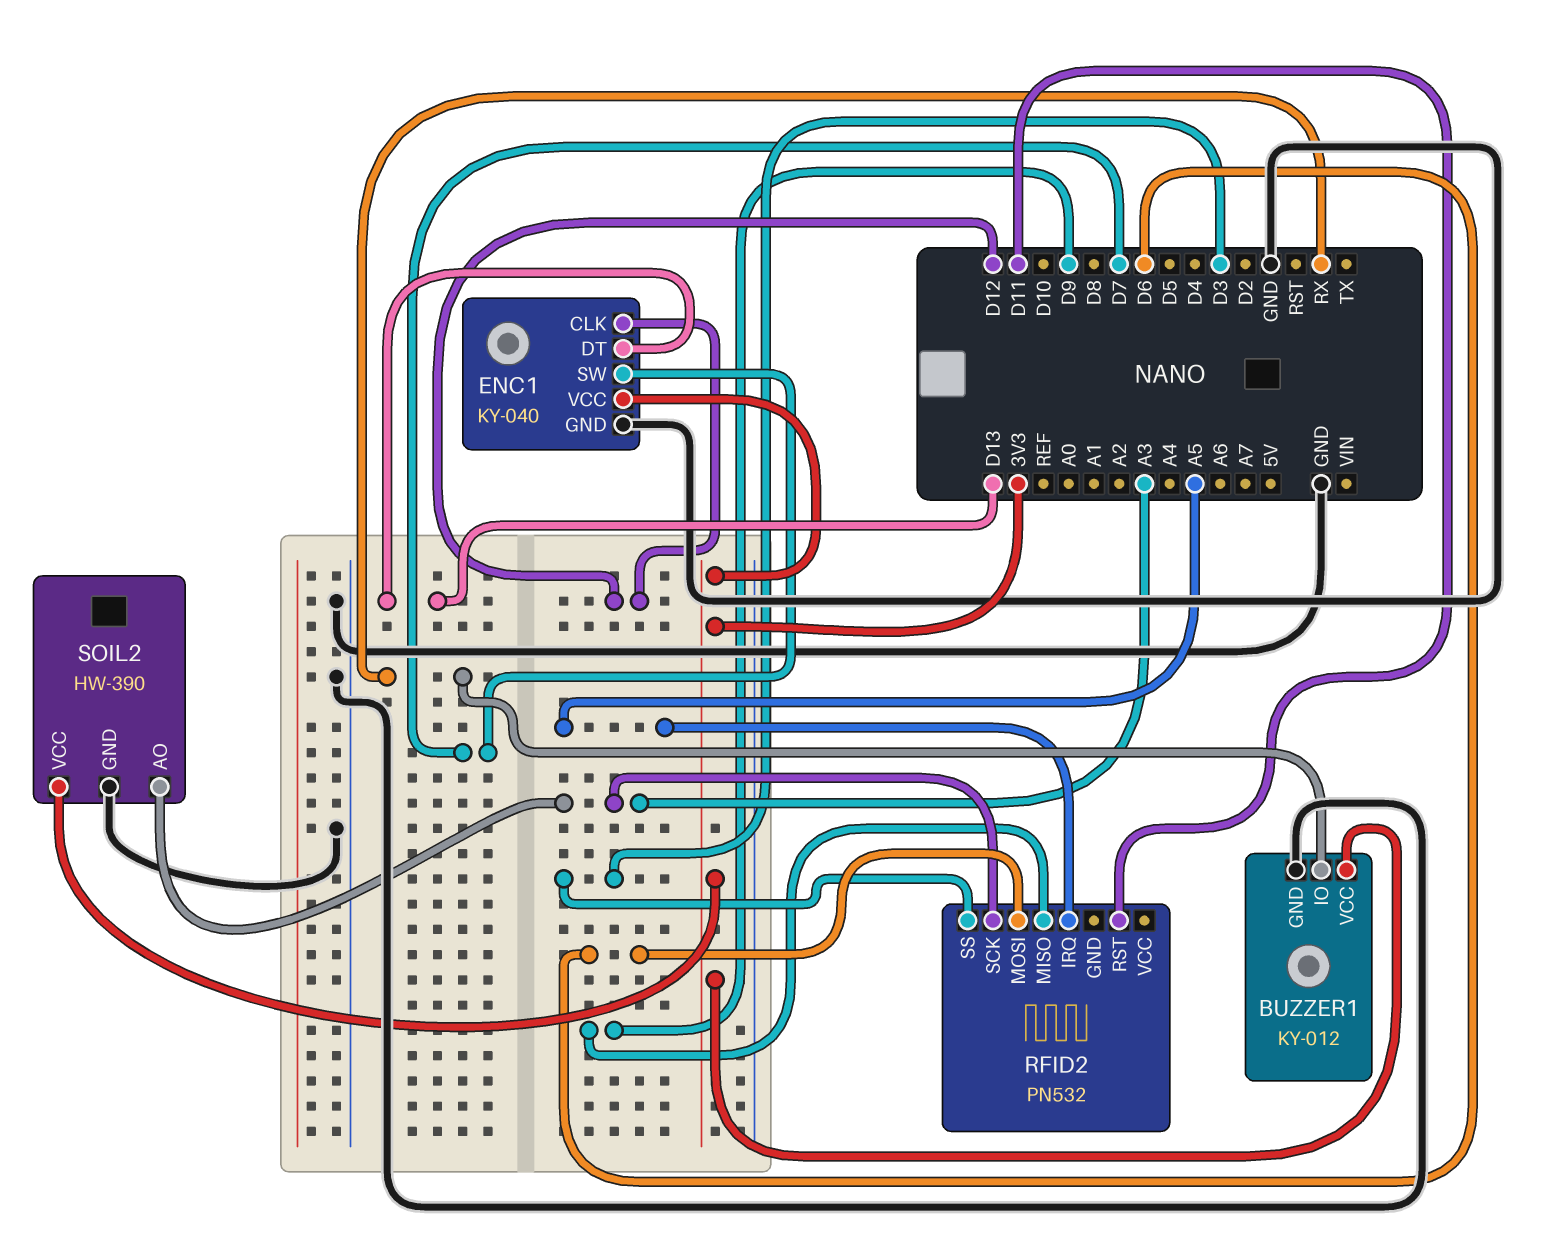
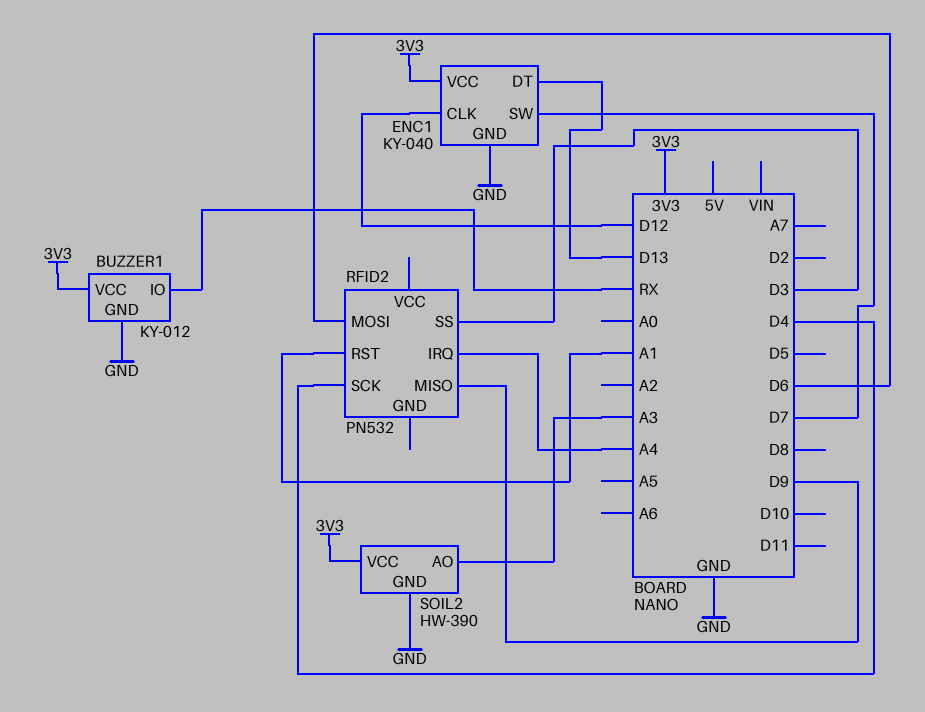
RFID2 pin IRQ: A5 -> A4
RFID2 pin RST: D11 -> A1
RFID2 pin SCK: A3 -> D4

